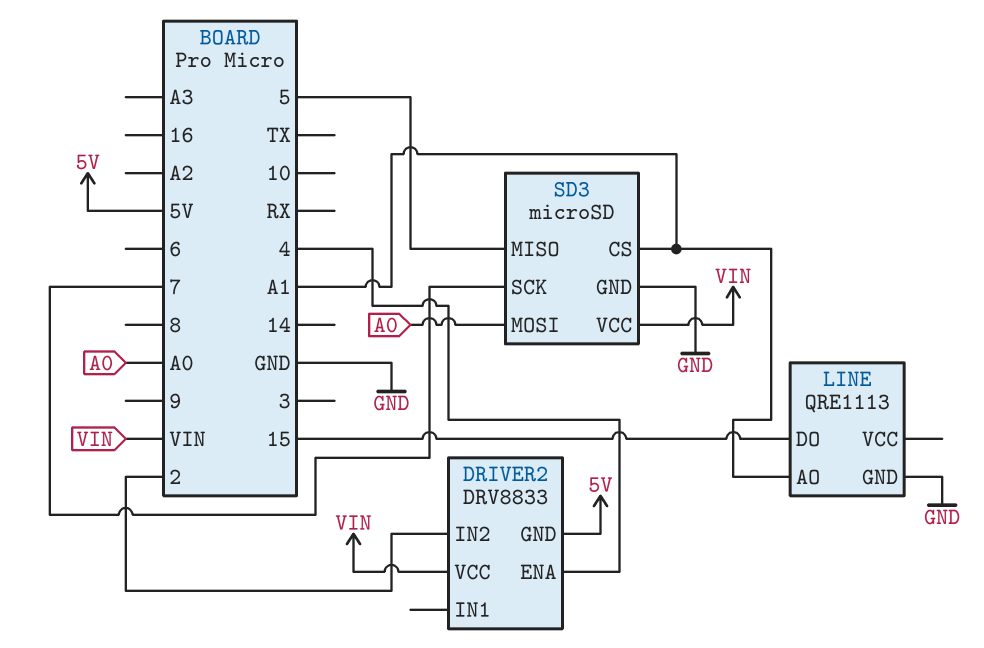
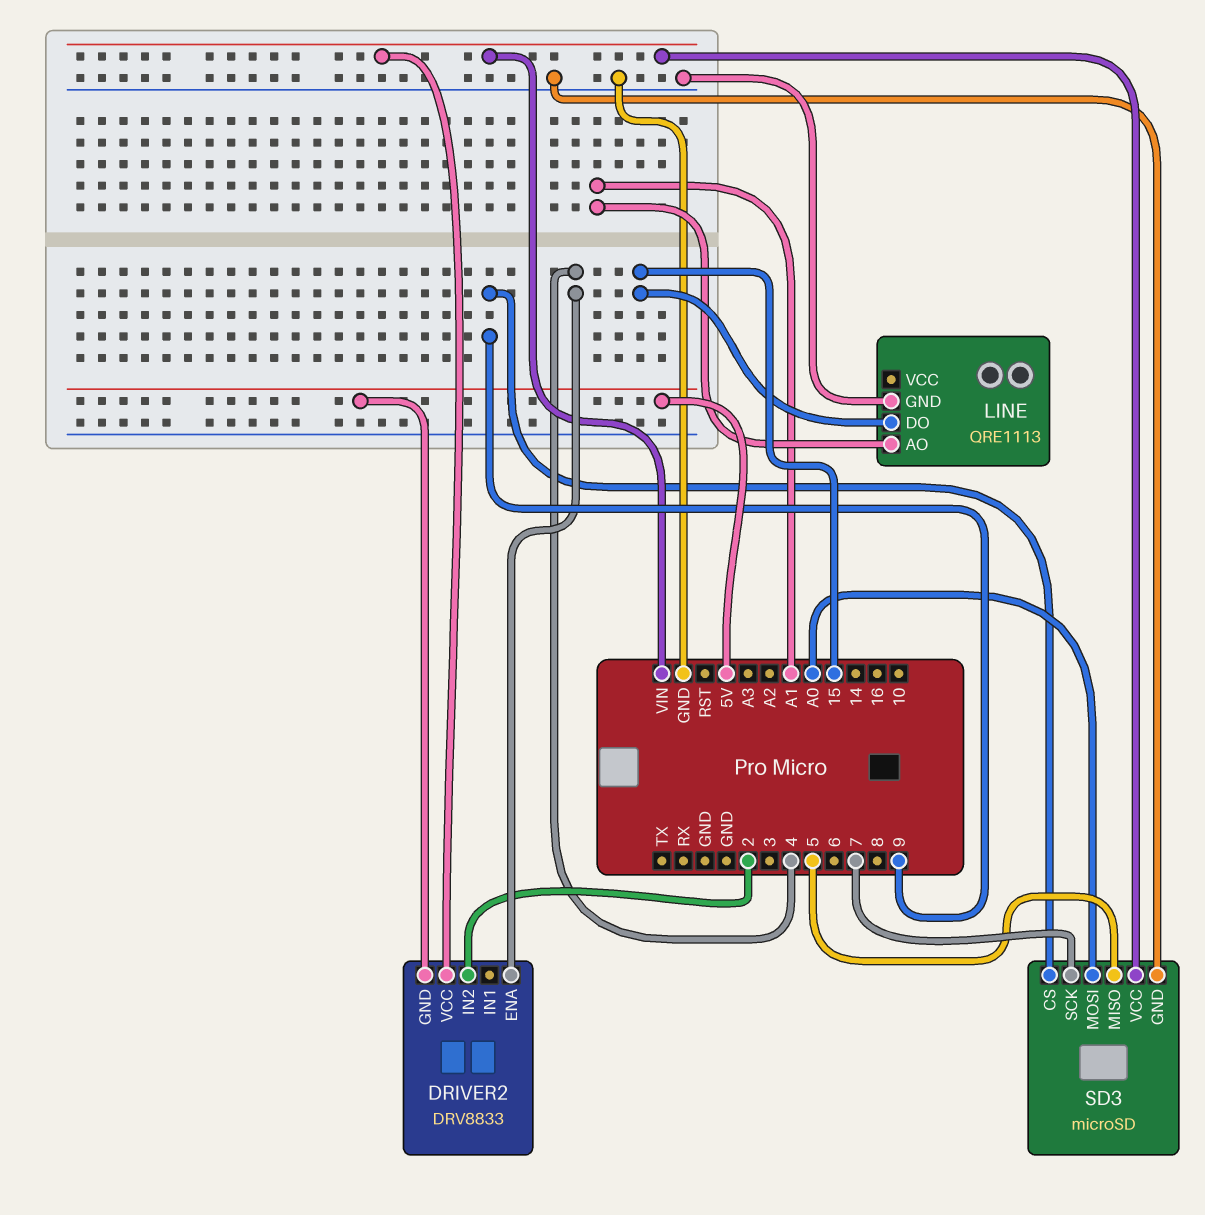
SD3 pin CS: A1 -> 9

